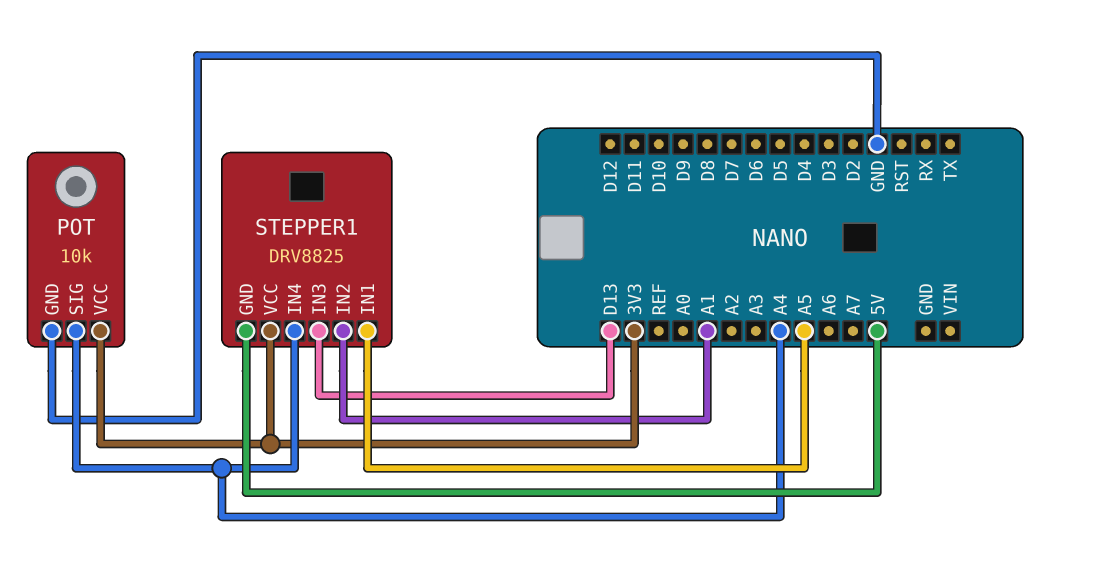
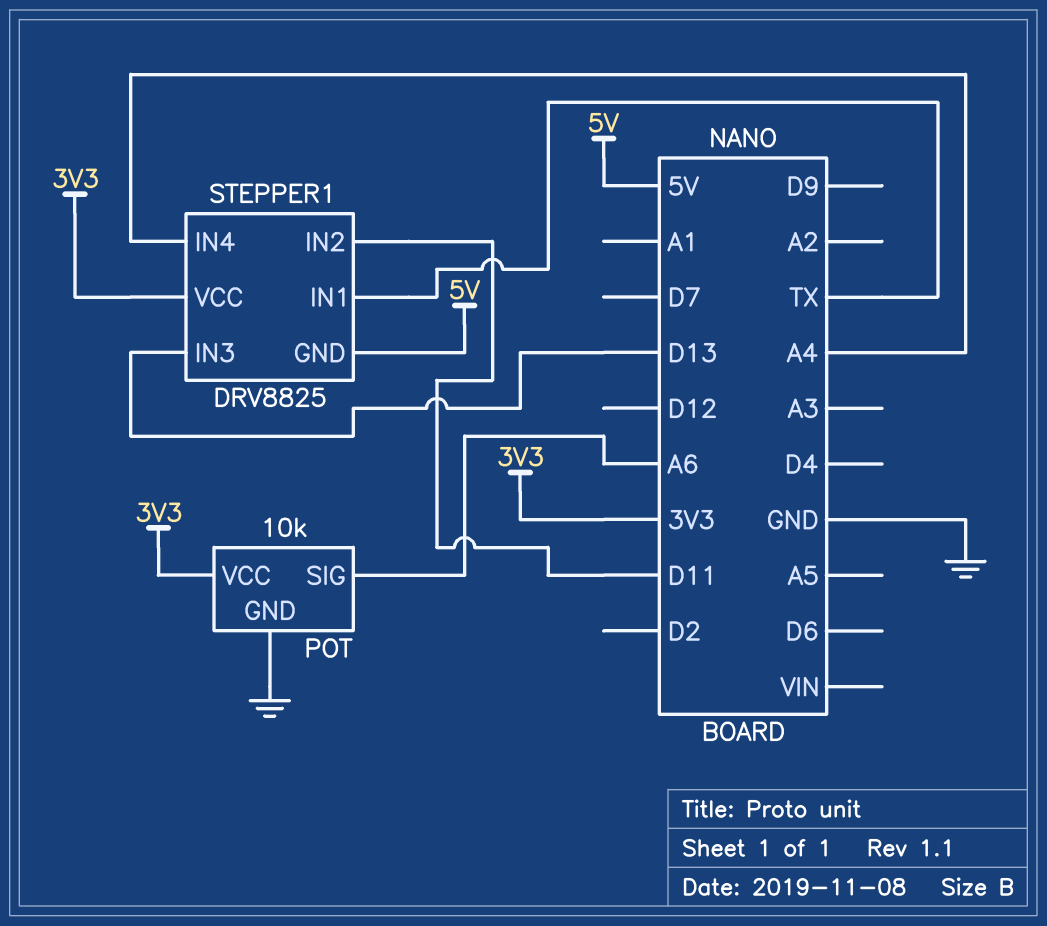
POT pin SIG: A4 -> A6
STEPPER1 pin IN1: A5 -> TX
STEPPER1 pin IN2: A1 -> D11

